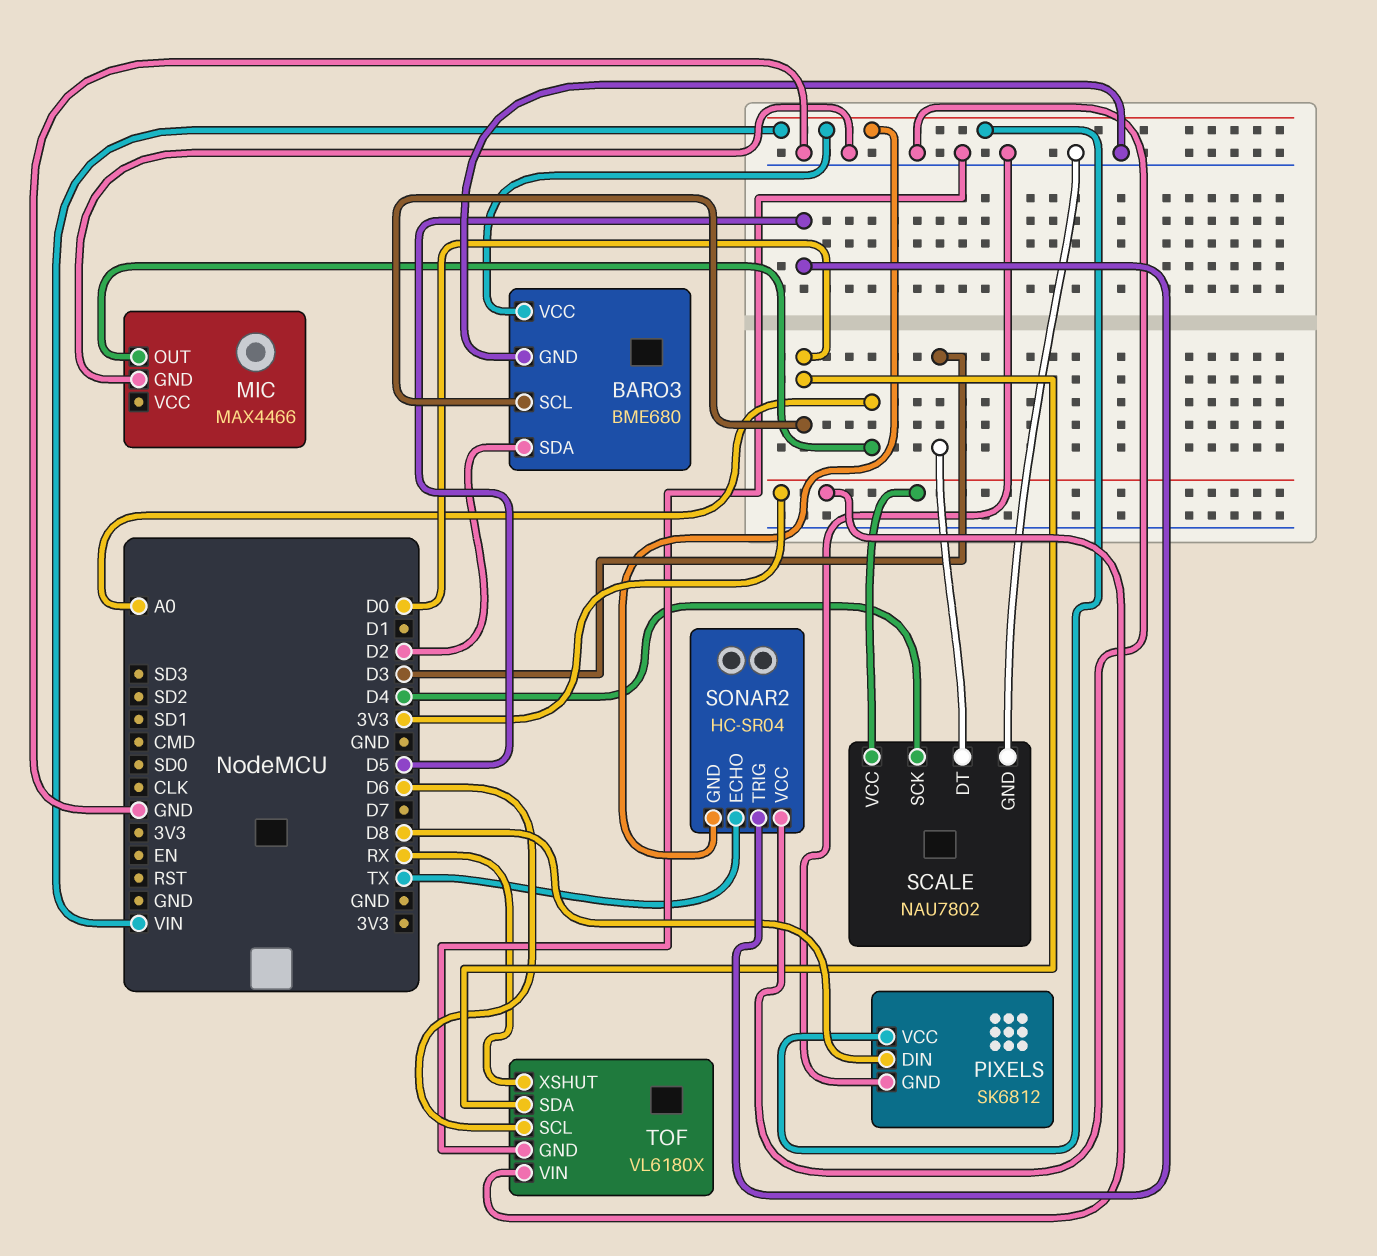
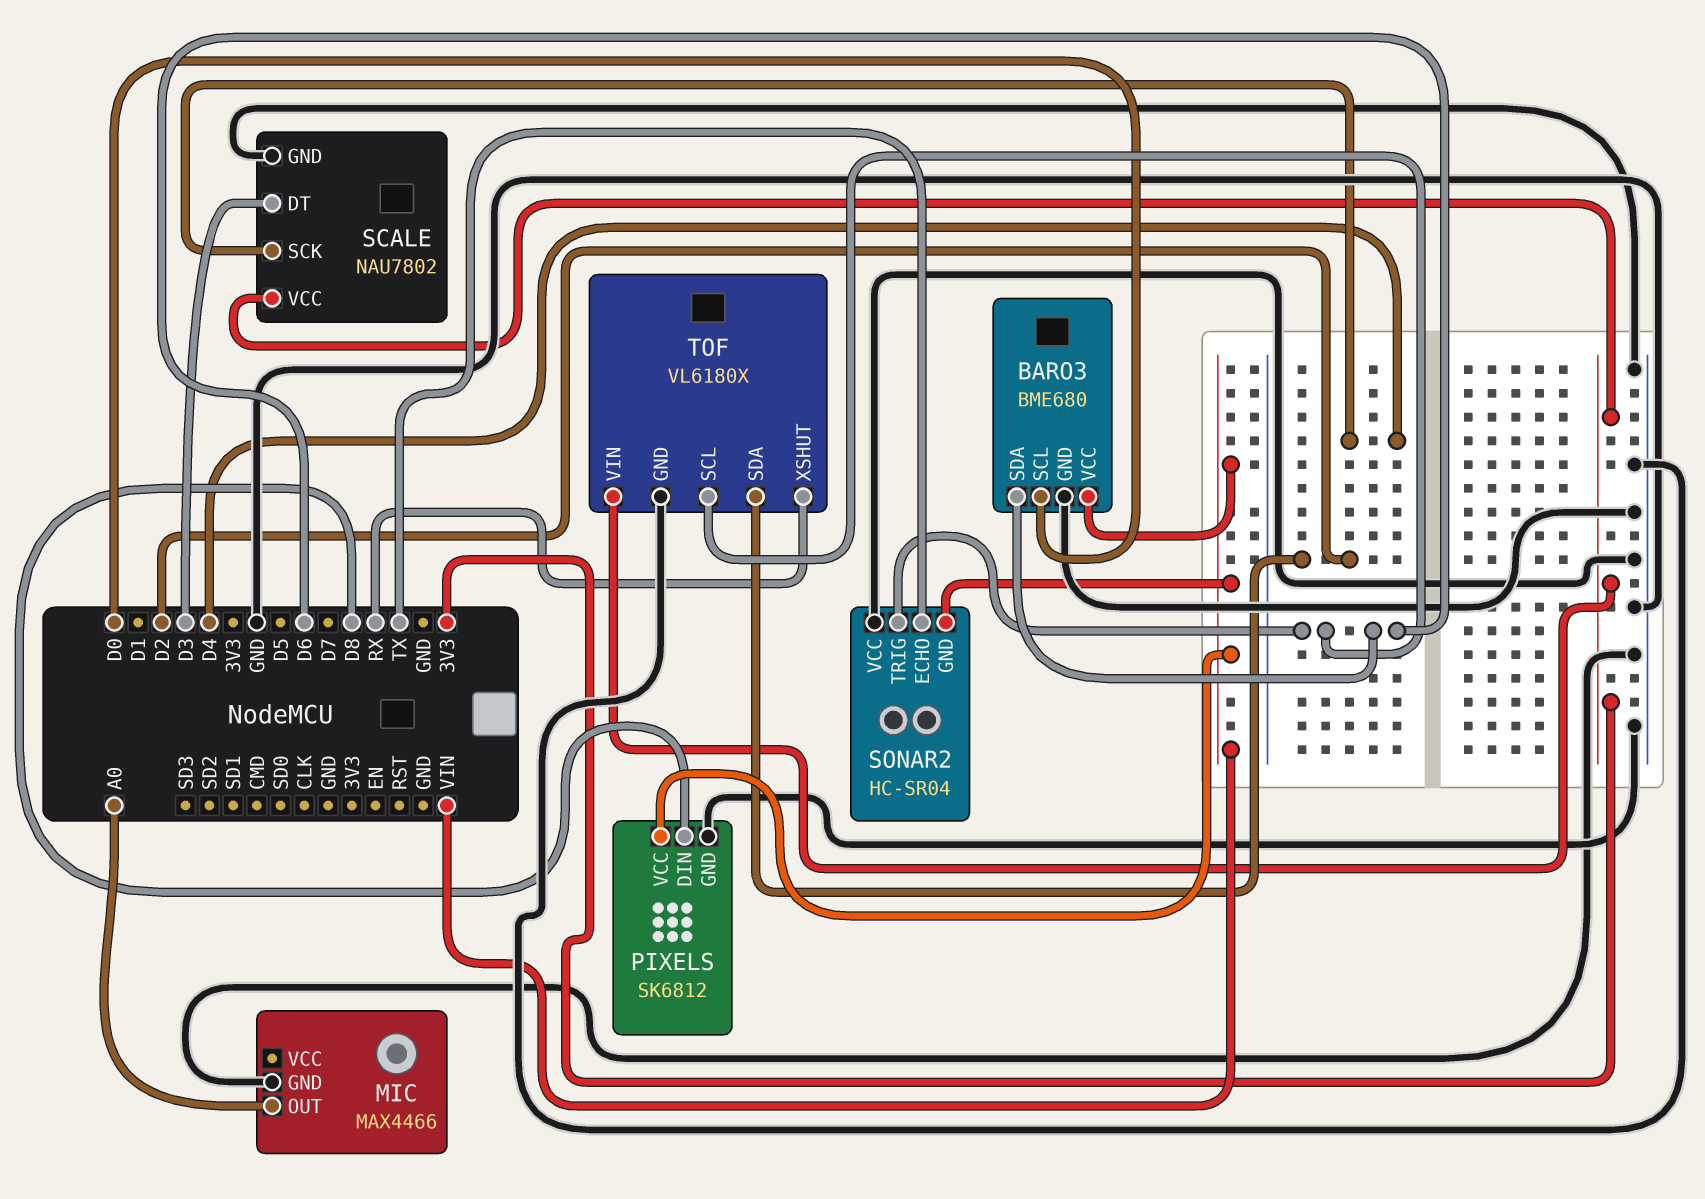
BARO3 pin SDA: D2 -> D6
SONAR2 pin TRIG: D5 -> D6
TOF pin SDA: D0 -> D2

